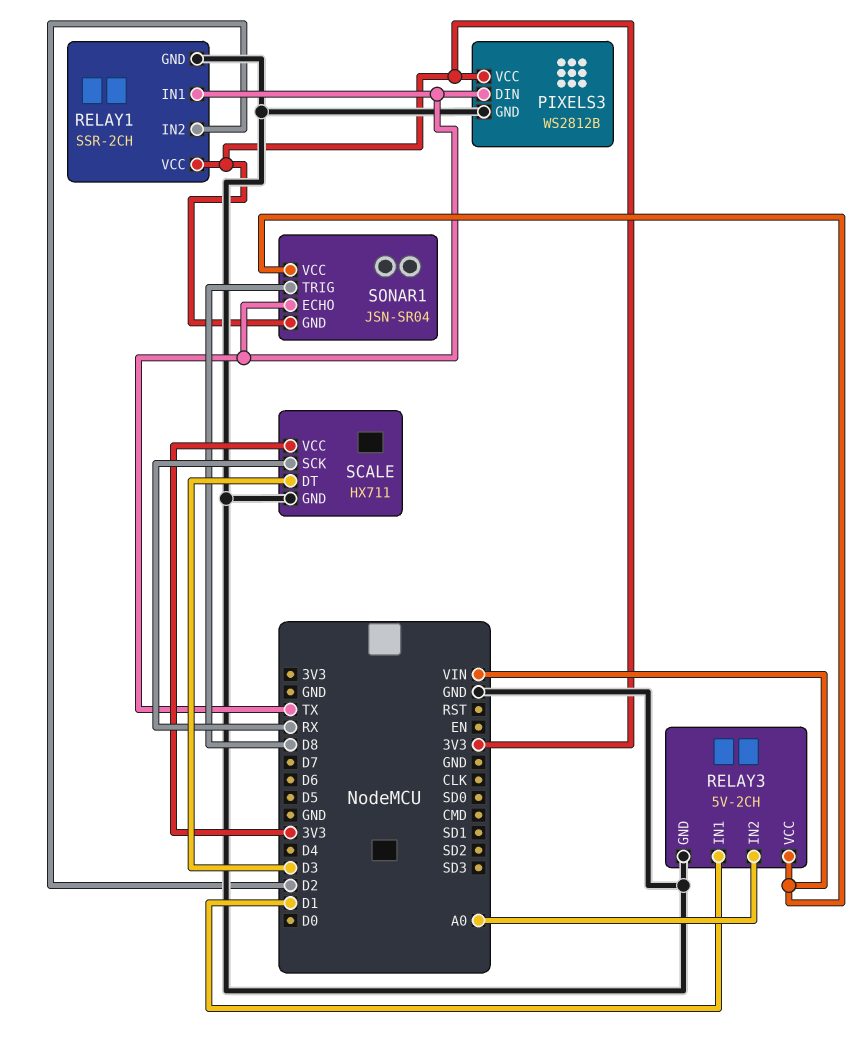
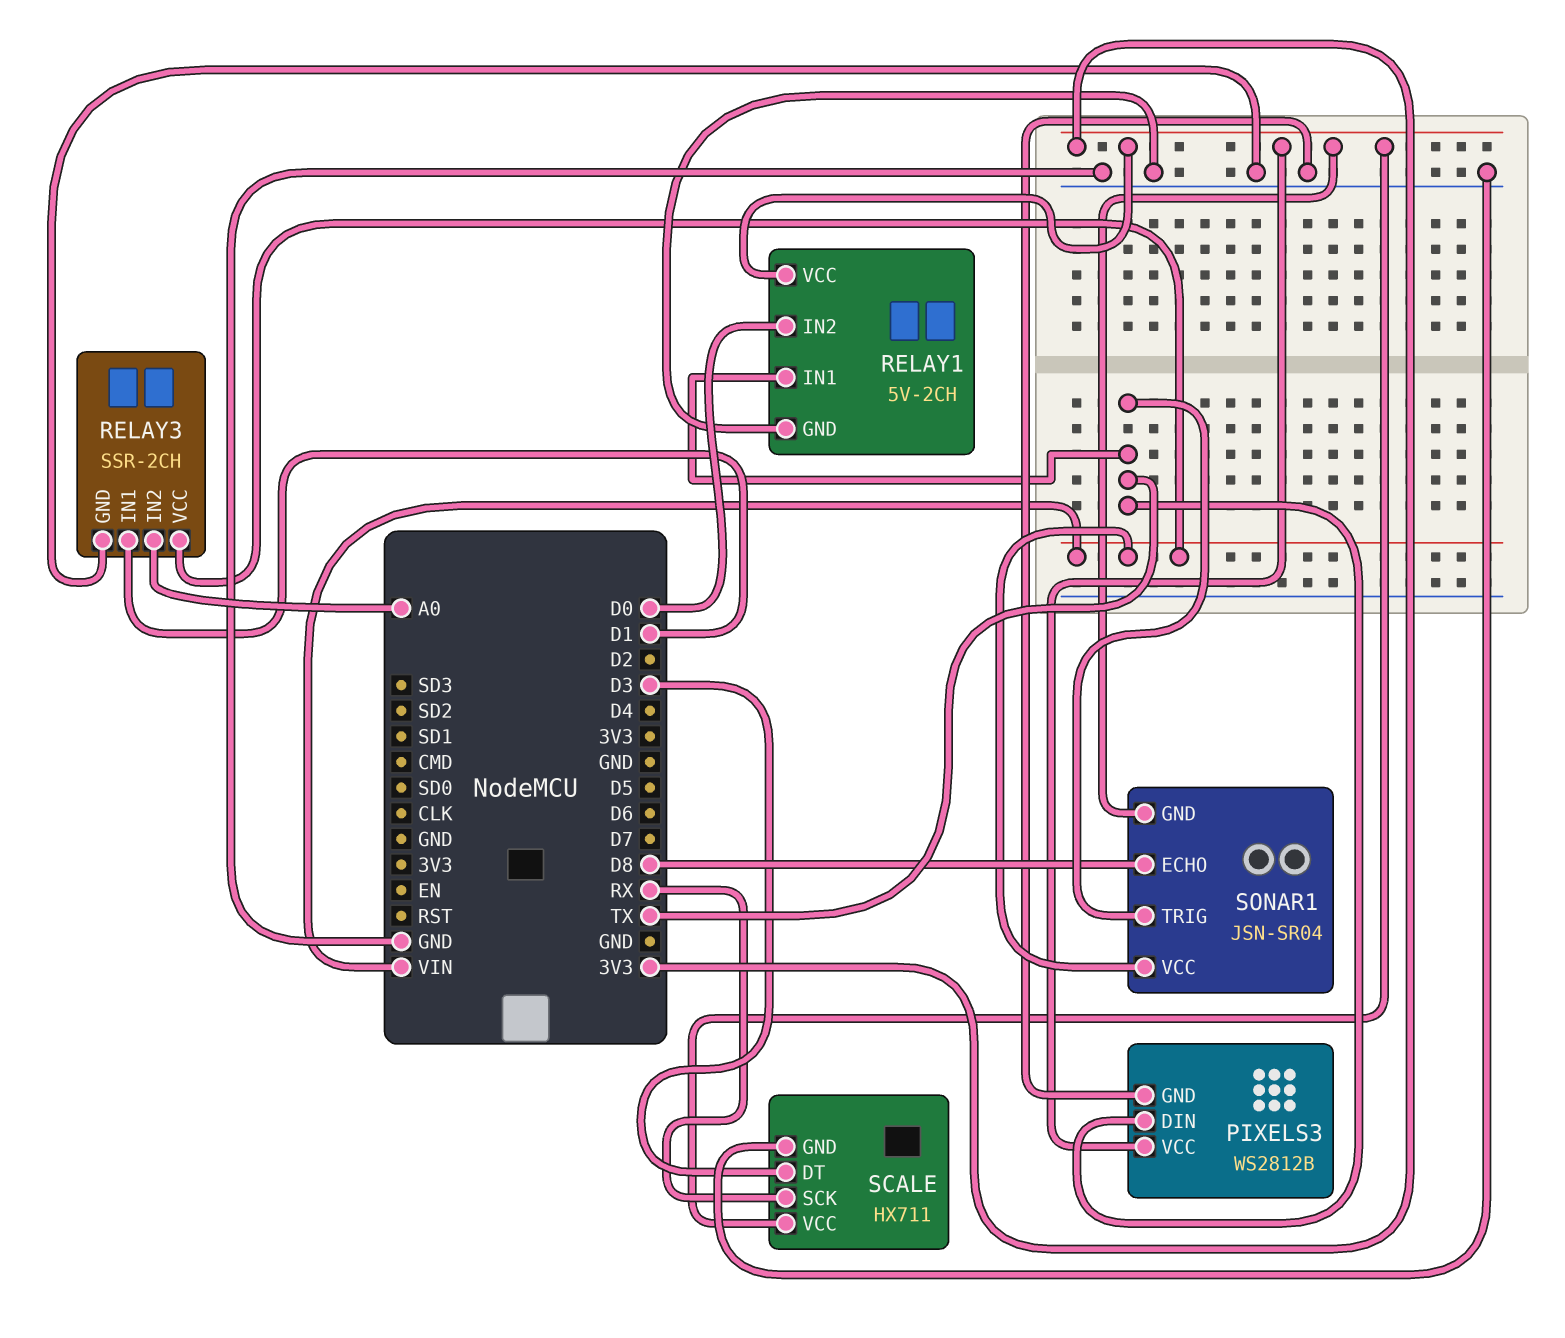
RELAY1: SSR-2CH -> 5V-2CH
RELAY1 pin IN2: D2 -> D0
RELAY3: 5V-2CH -> SSR-2CH
SONAR1 pin ECHO: TX -> D8
SONAR1 pin TRIG: D8 -> TX

